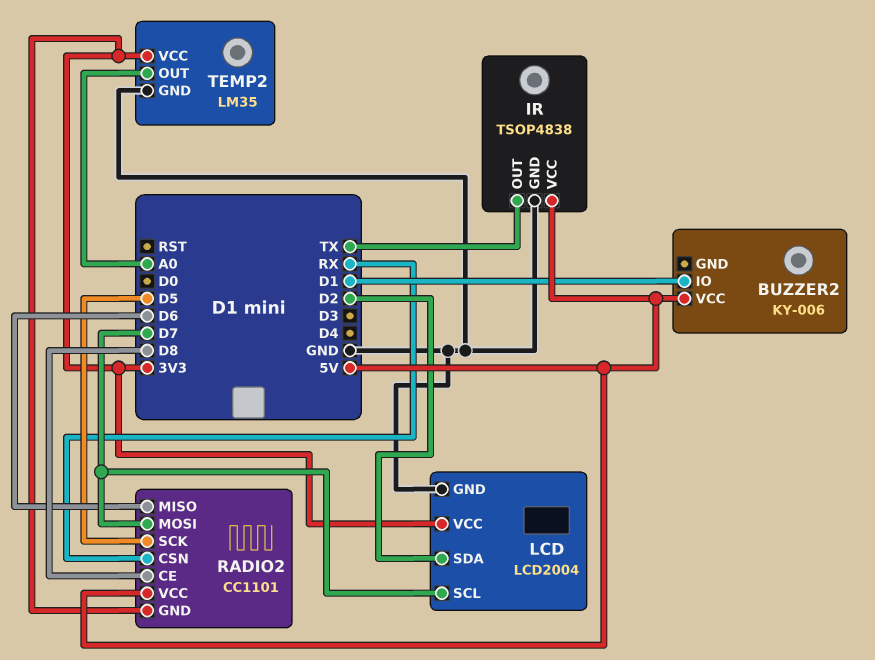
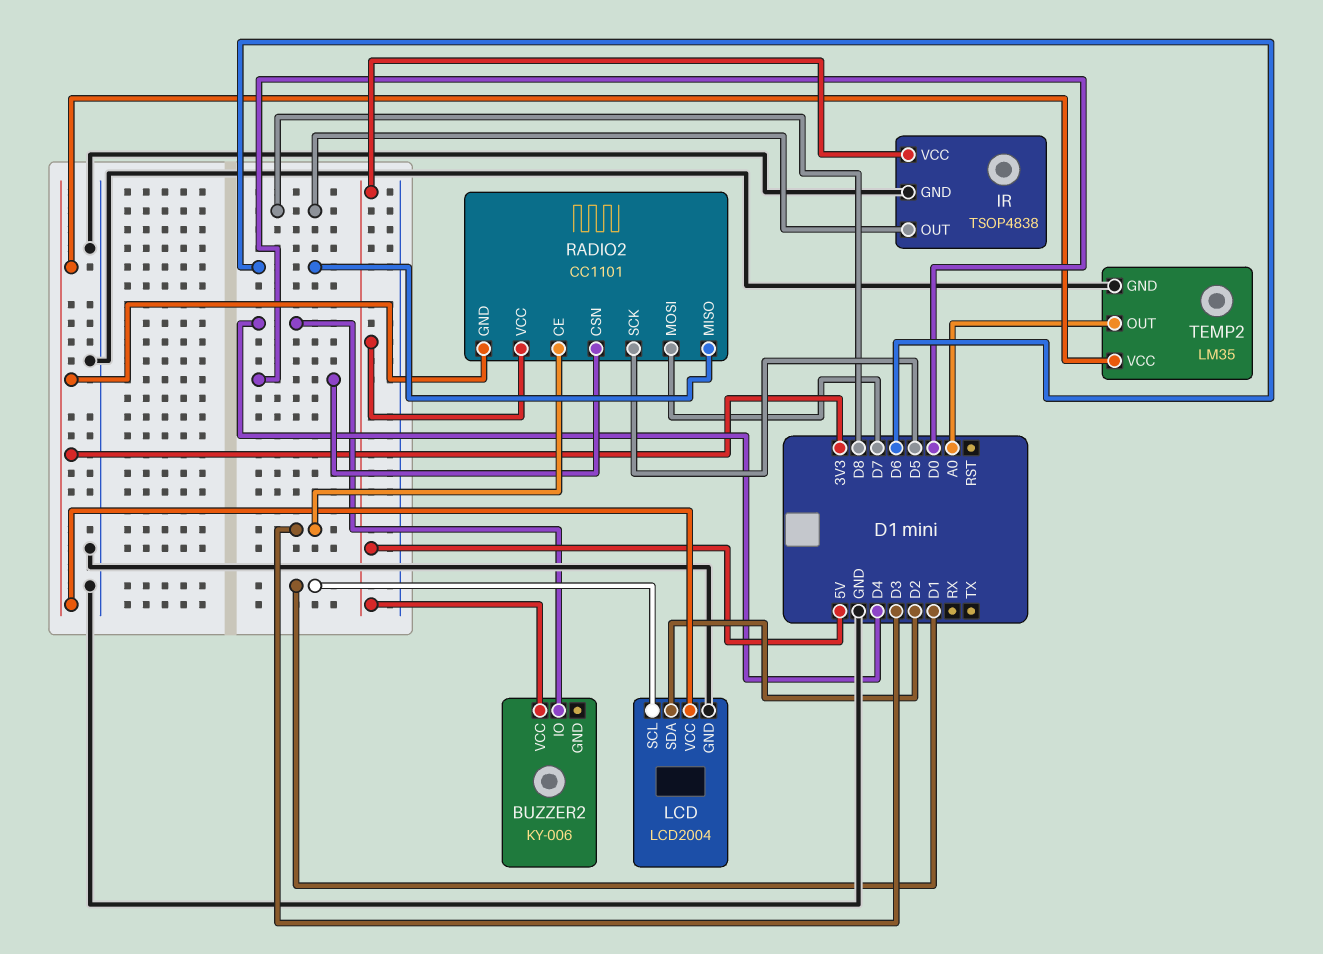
BUZZER2 pin IO: D1 -> D4
IR pin OUT: TX -> D8
LCD pin SCL: D7 -> D1
RADIO2 pin CE: D8 -> D3
RADIO2 pin CSN: RX -> D0

